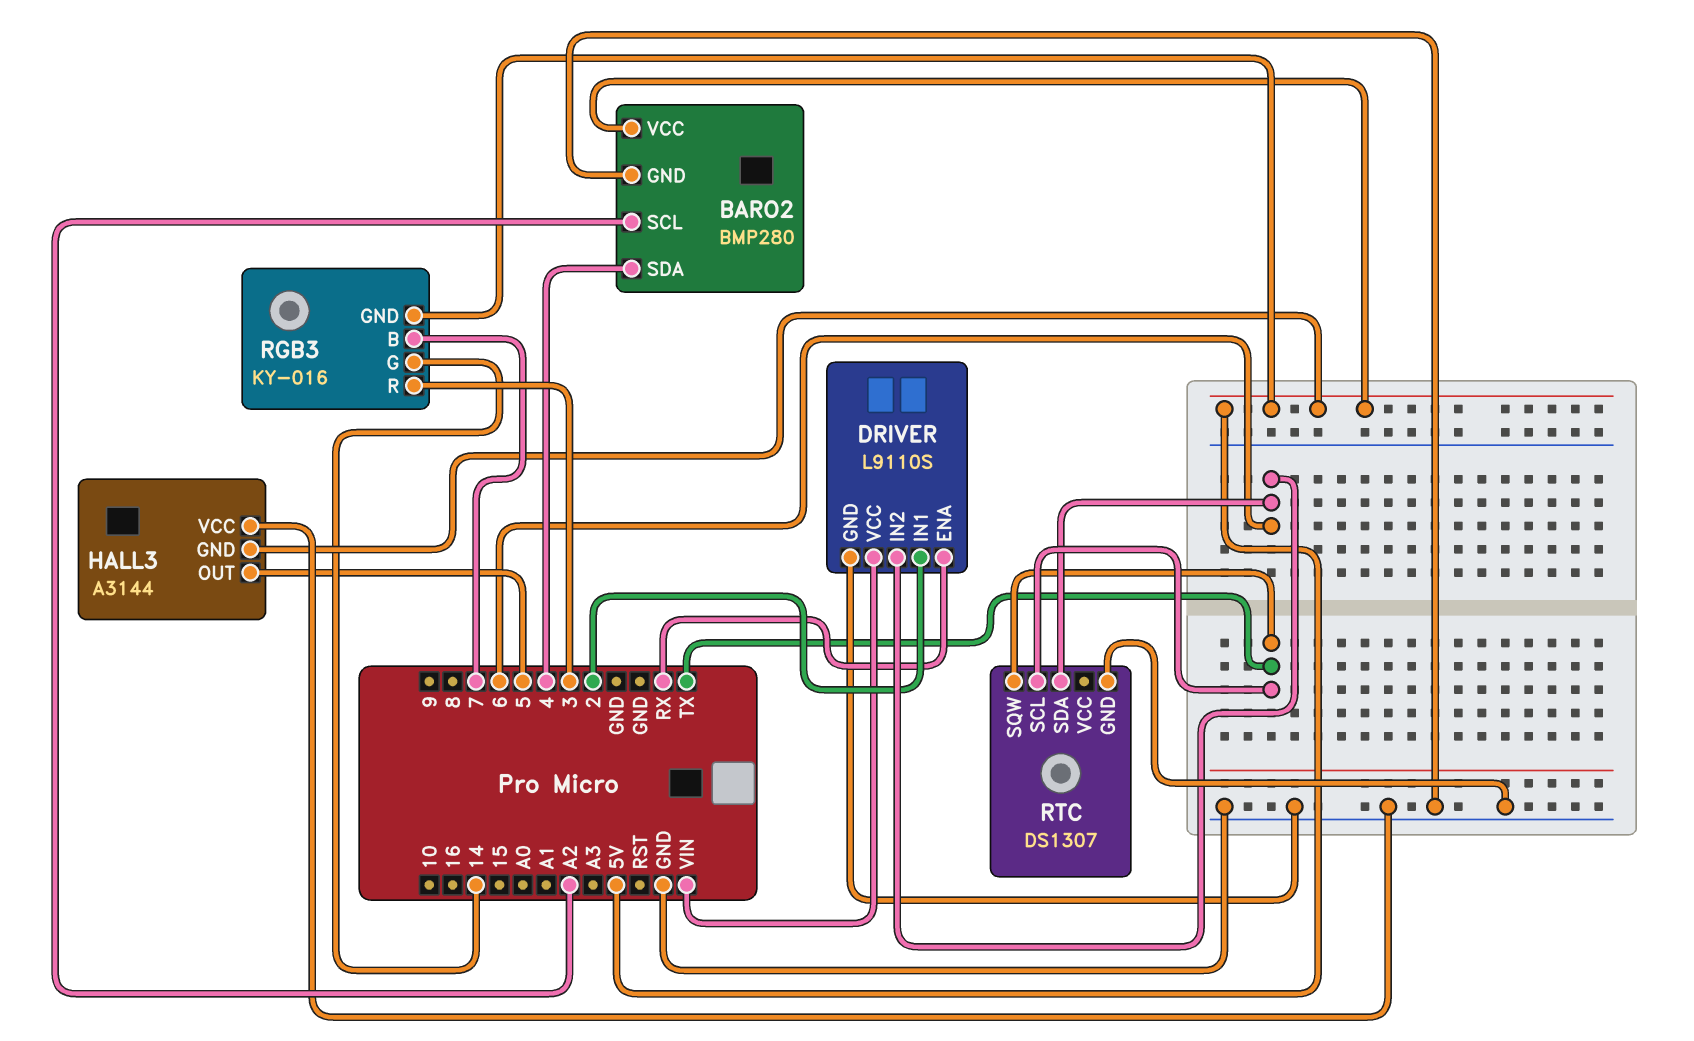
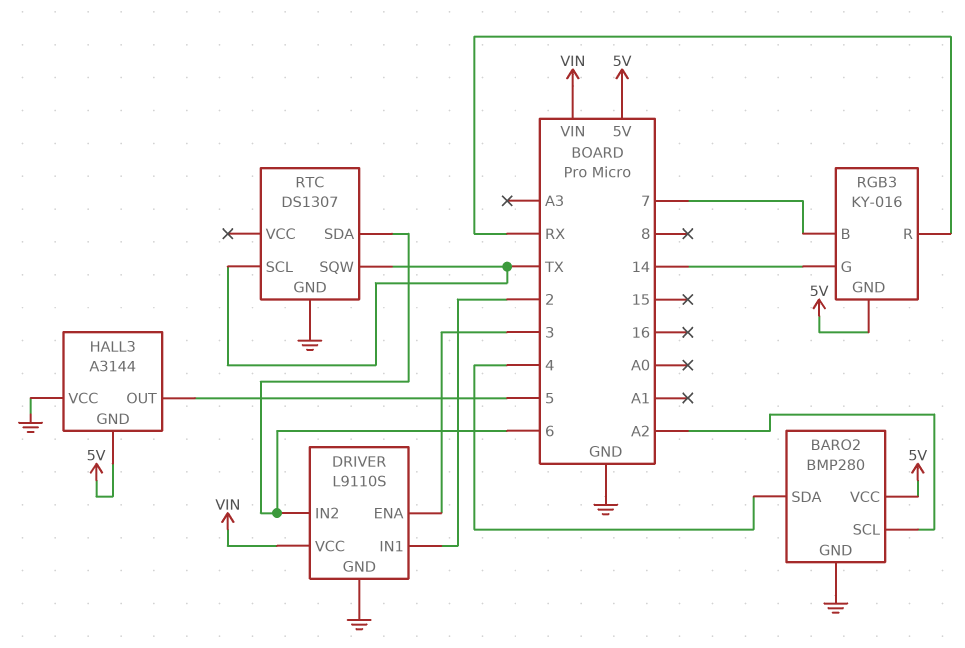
DRIVER pin ENA: RX -> 3
RGB3 pin R: 3 -> RX

